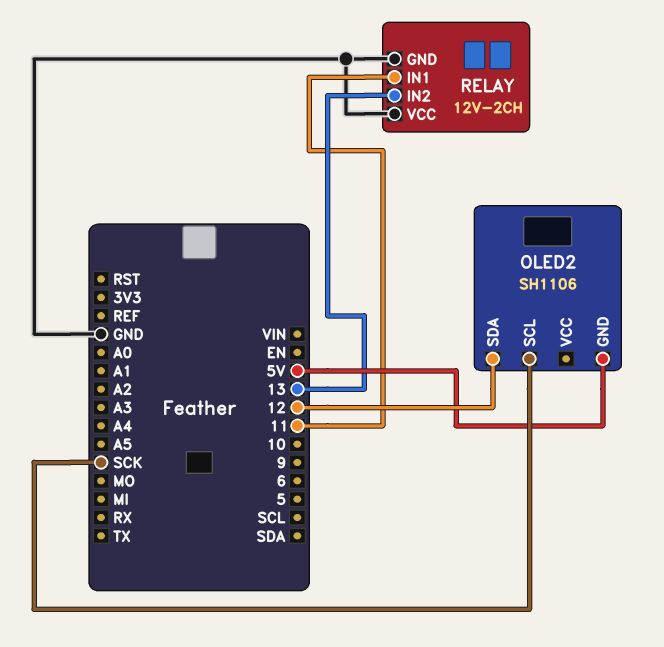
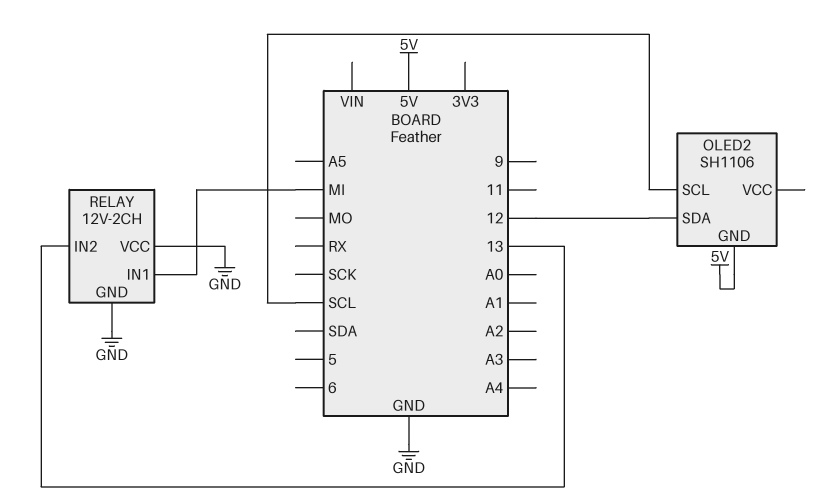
OLED2 pin SCL: SCK -> SCL
RELAY pin IN1: 11 -> MI

